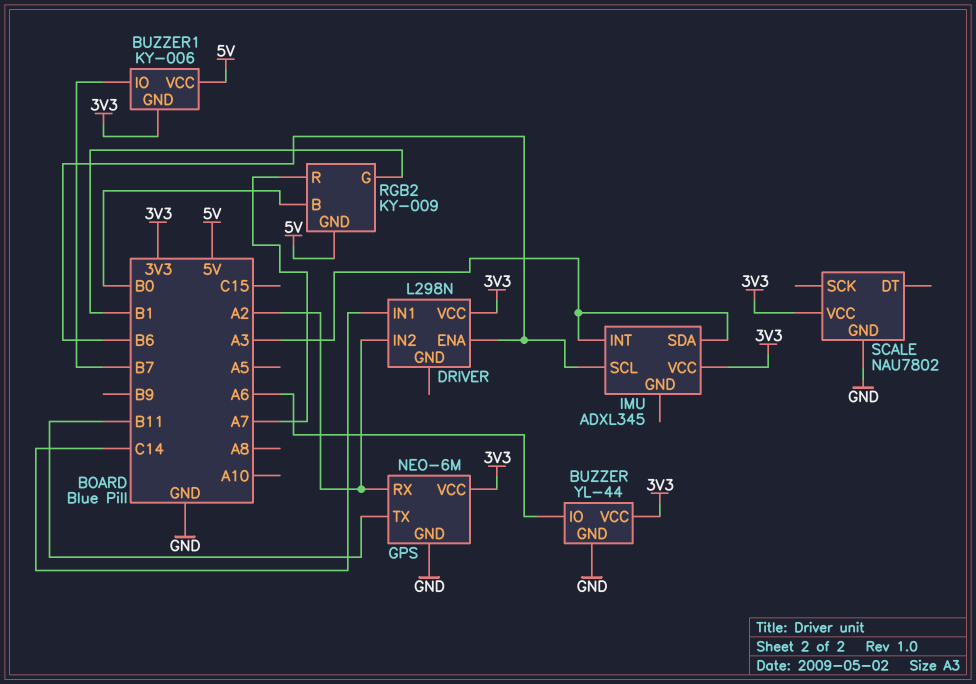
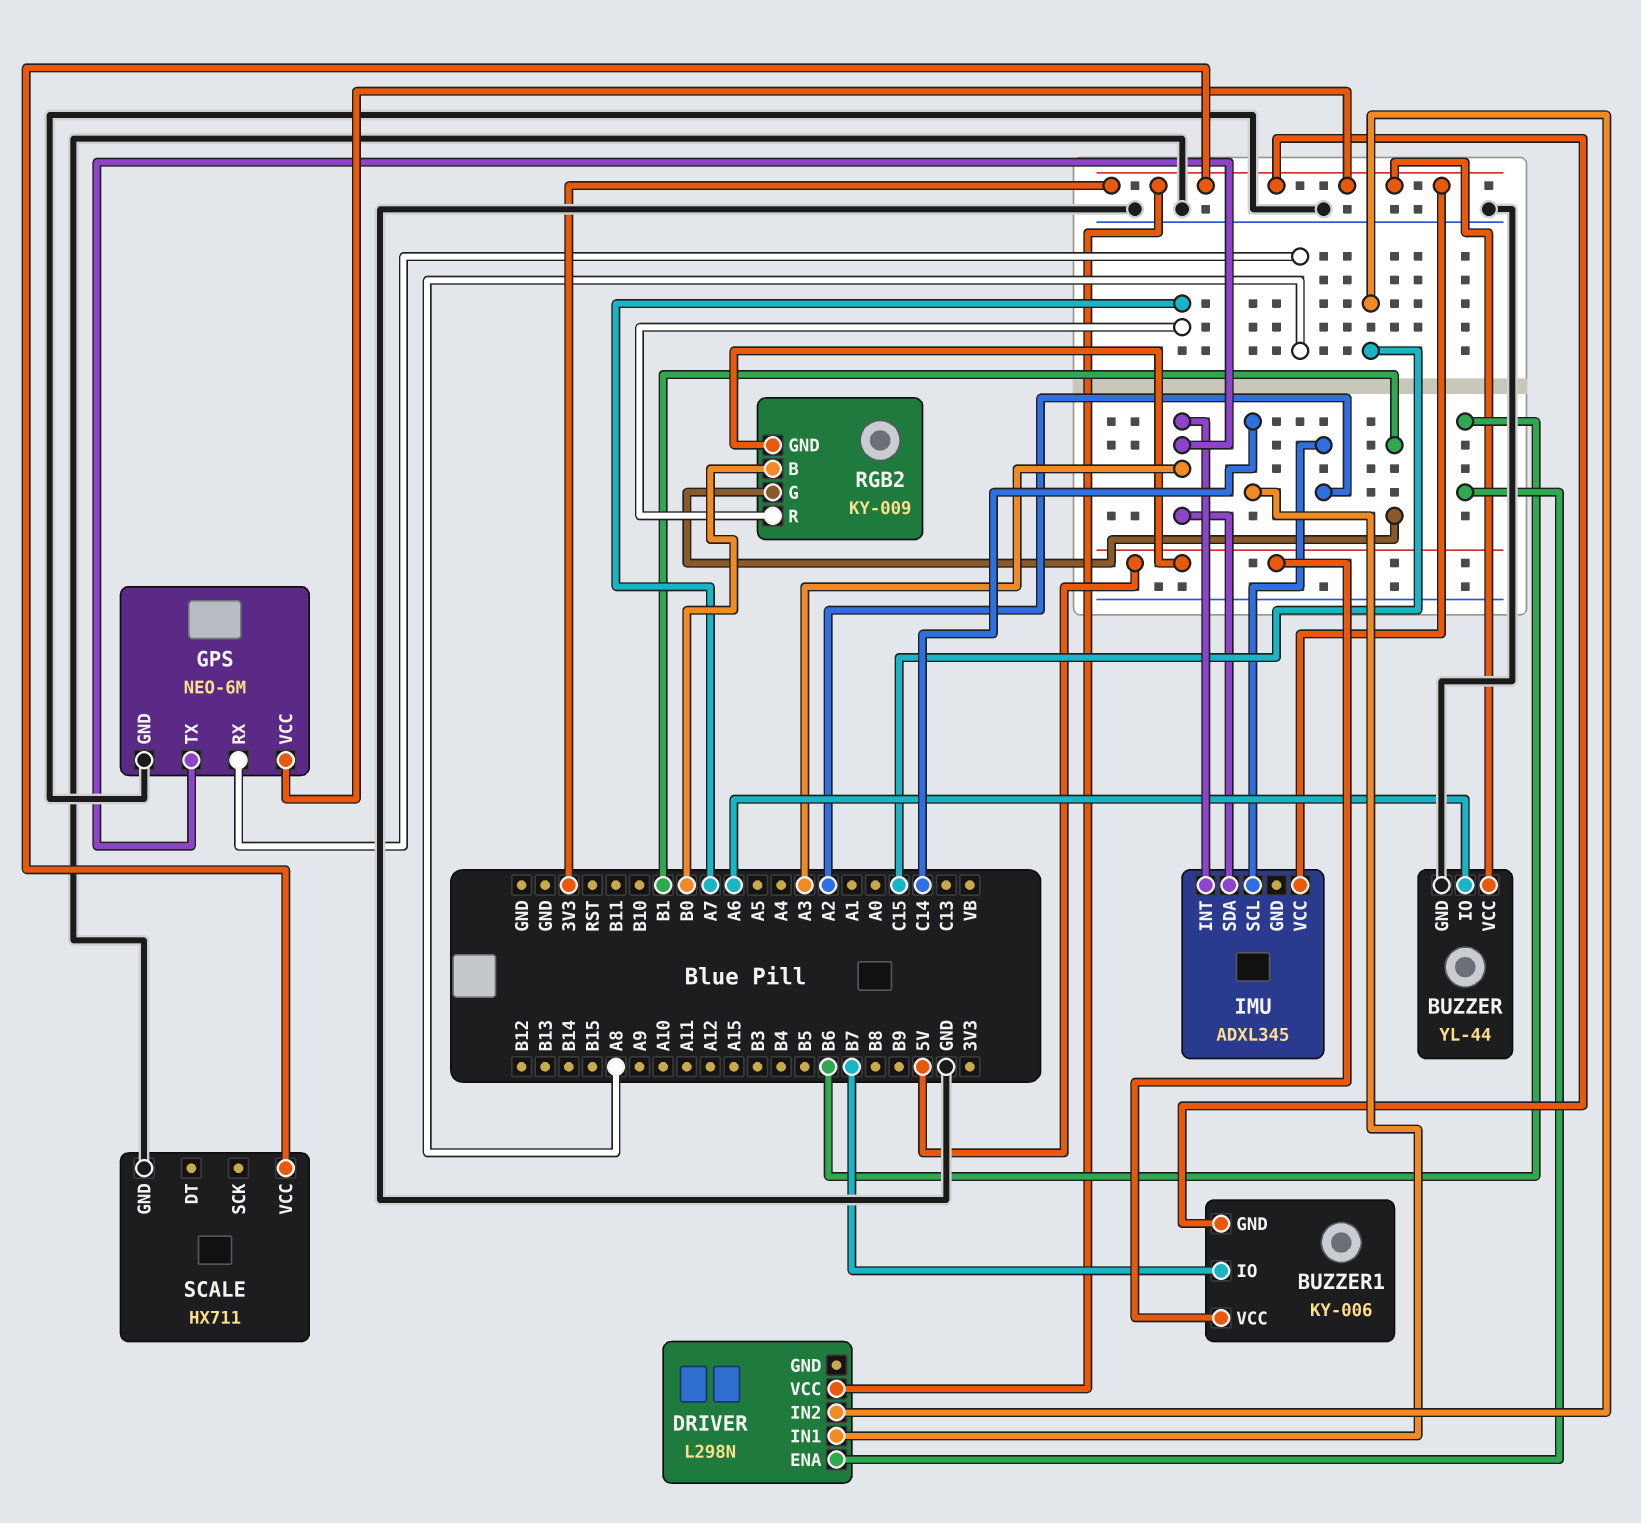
DRIVER pin IN2: A2 -> C15
GPS pin RX: A2 -> A8
GPS pin TX: B11 -> A3
IMU pin SCL: B6 -> A2
SCALE: NAU7802 -> HX711

